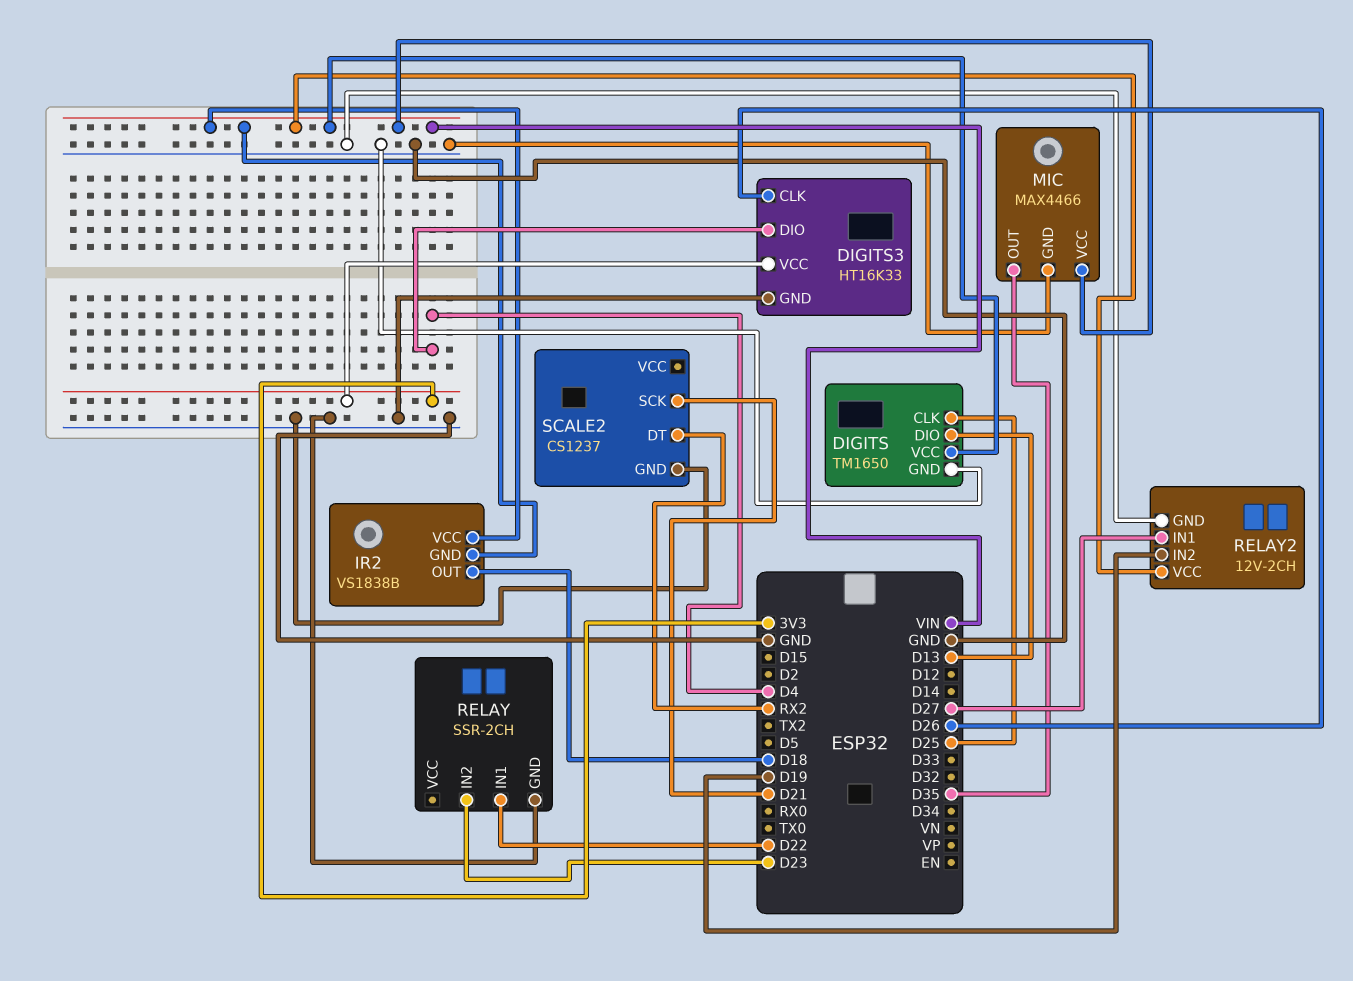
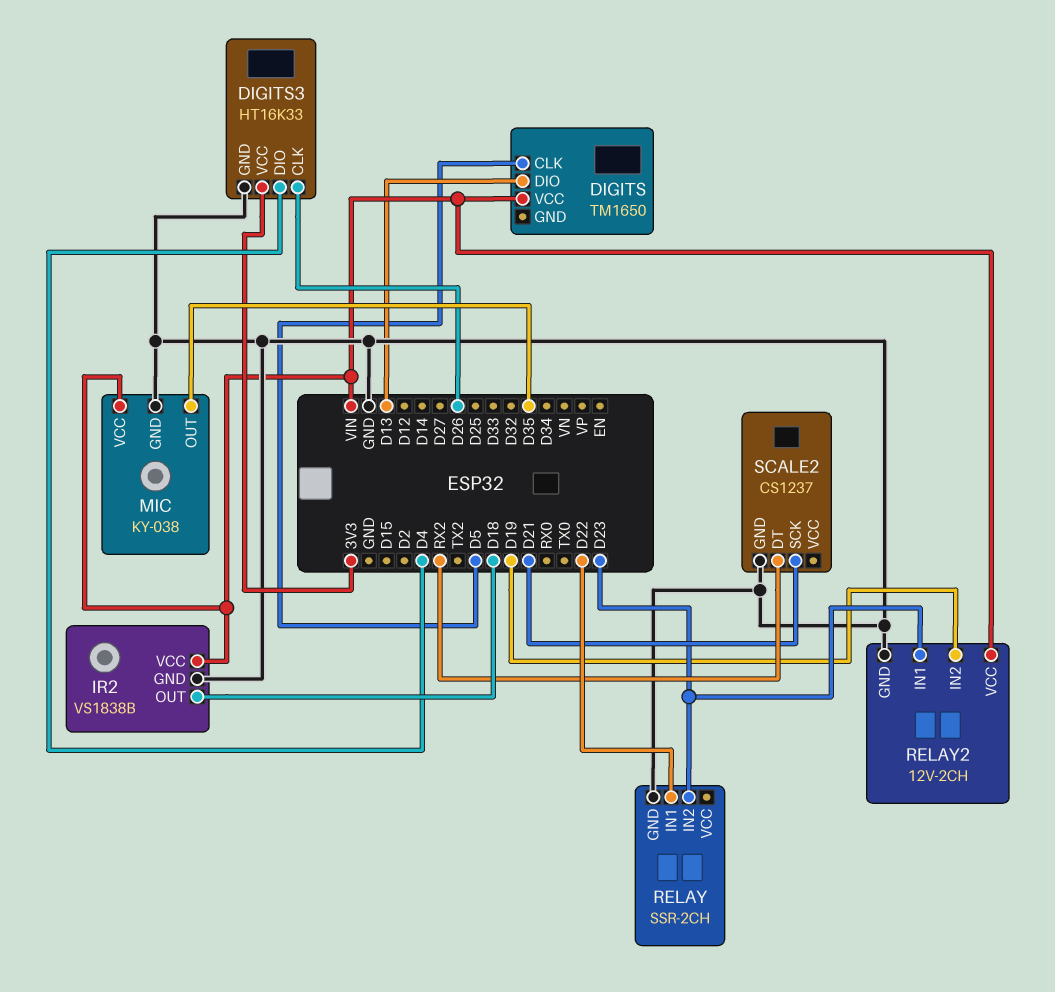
DIGITS pin CLK: D25 -> D5
DIGITS pin GND: GND -> none
IR2 pin GND: VIN -> GND
MIC: MAX4466 -> KY-038
RELAY2 pin IN1: D27 -> D23

